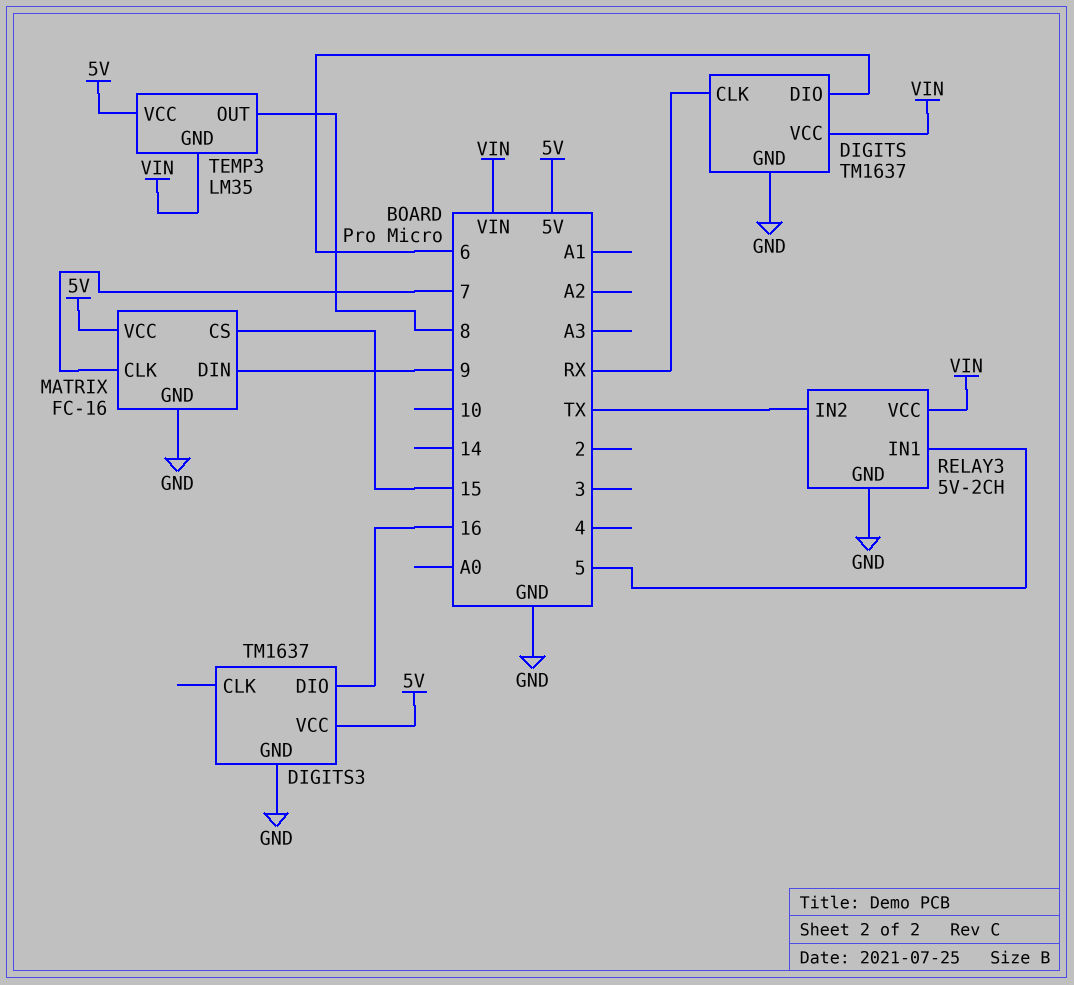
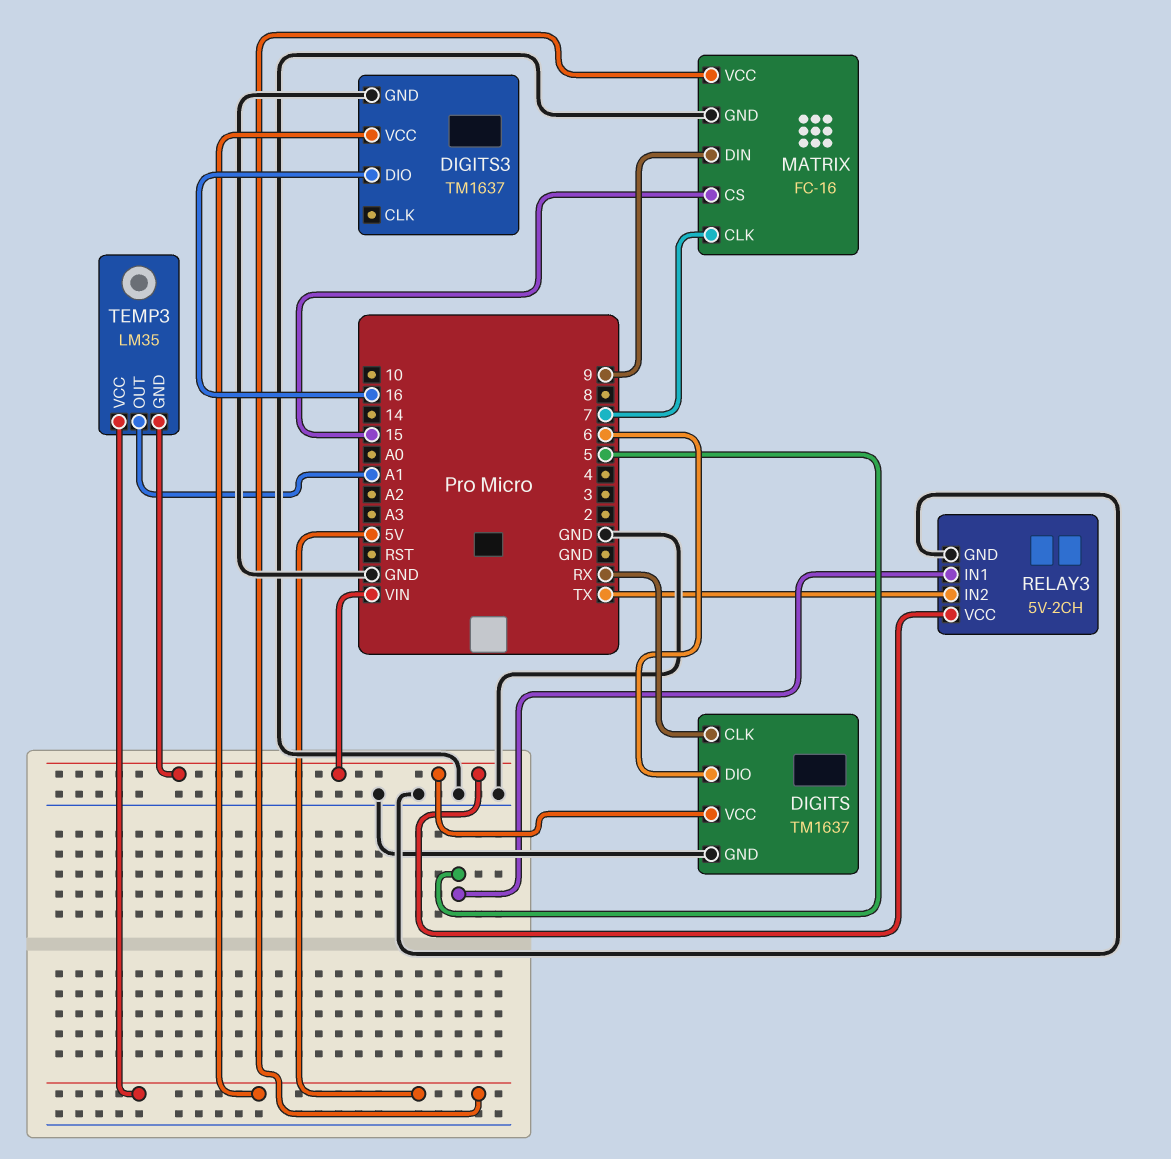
TEMP3 pin OUT: 8 -> A1

